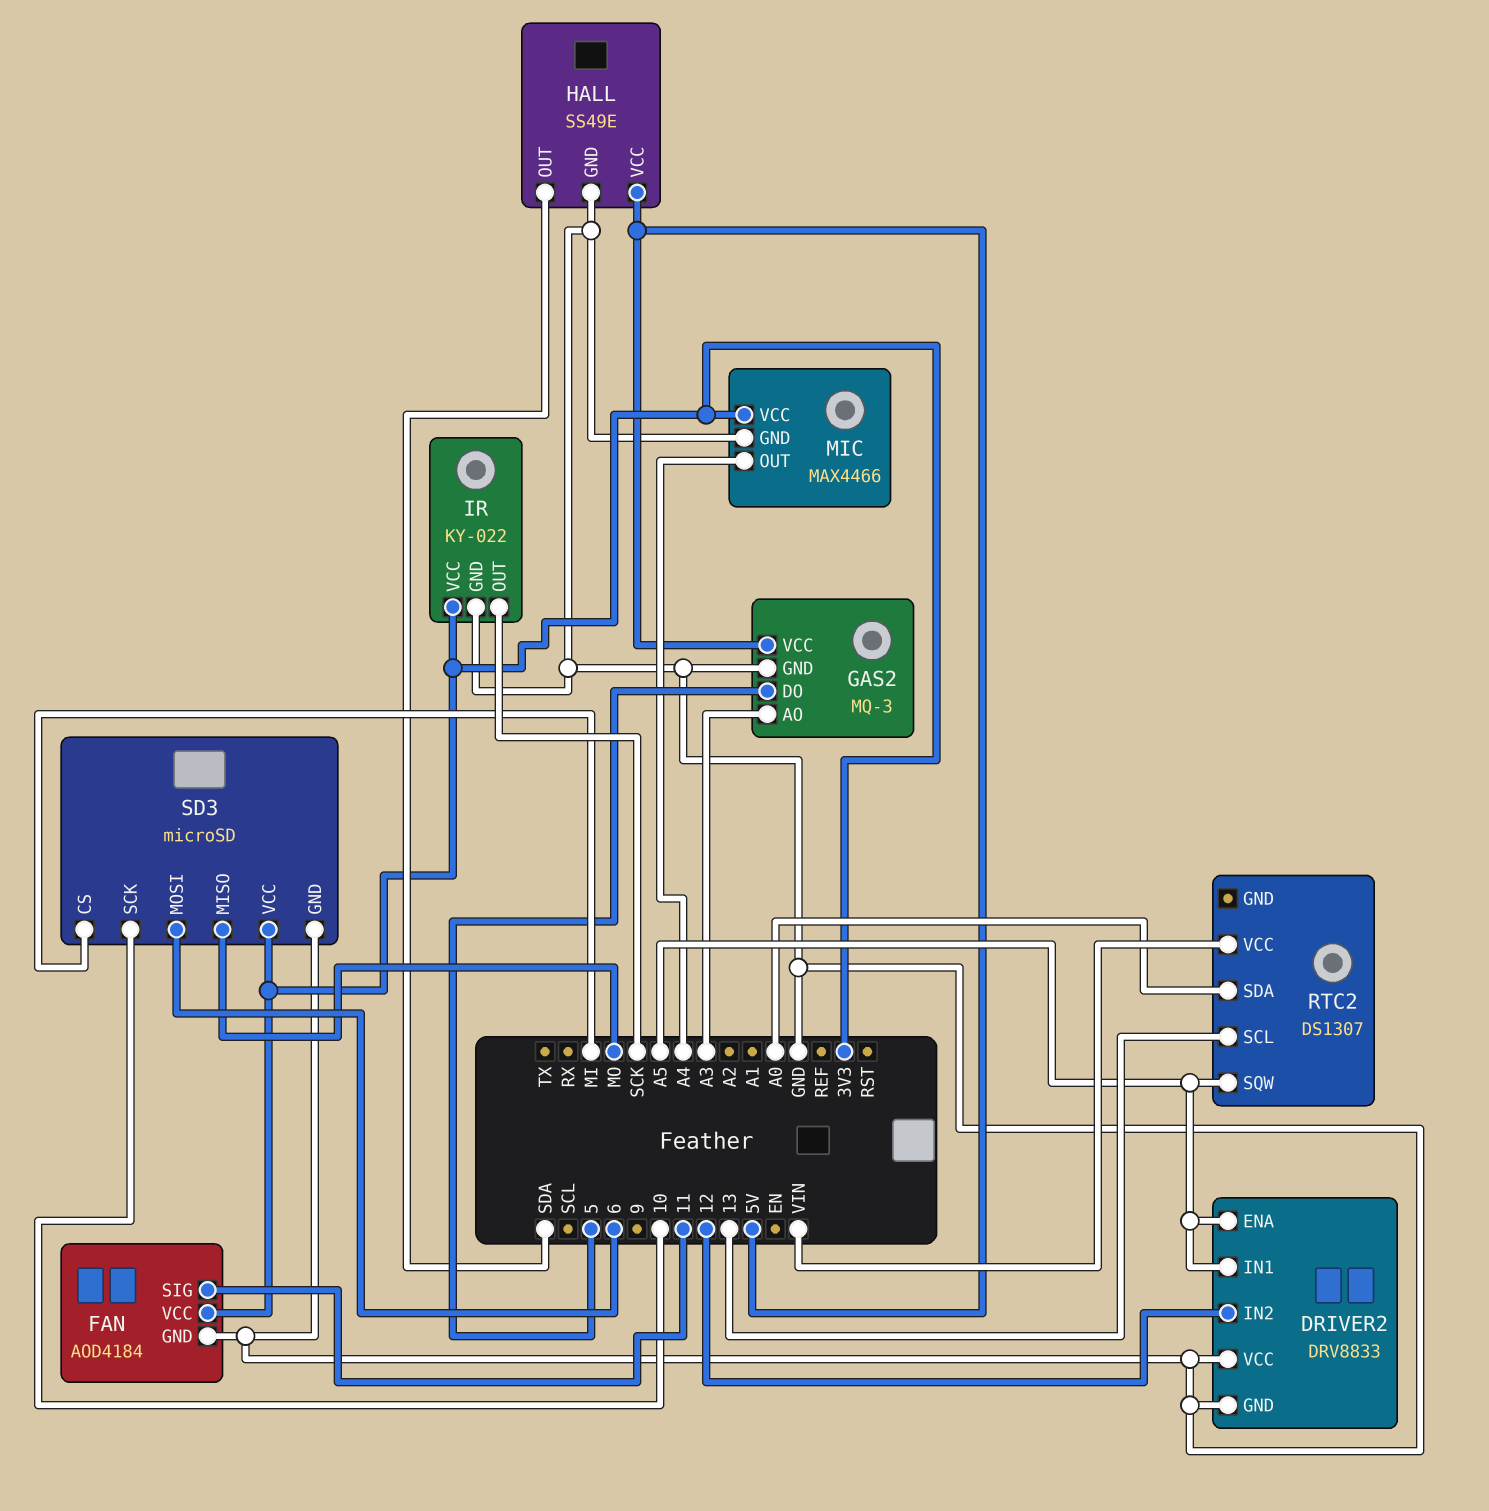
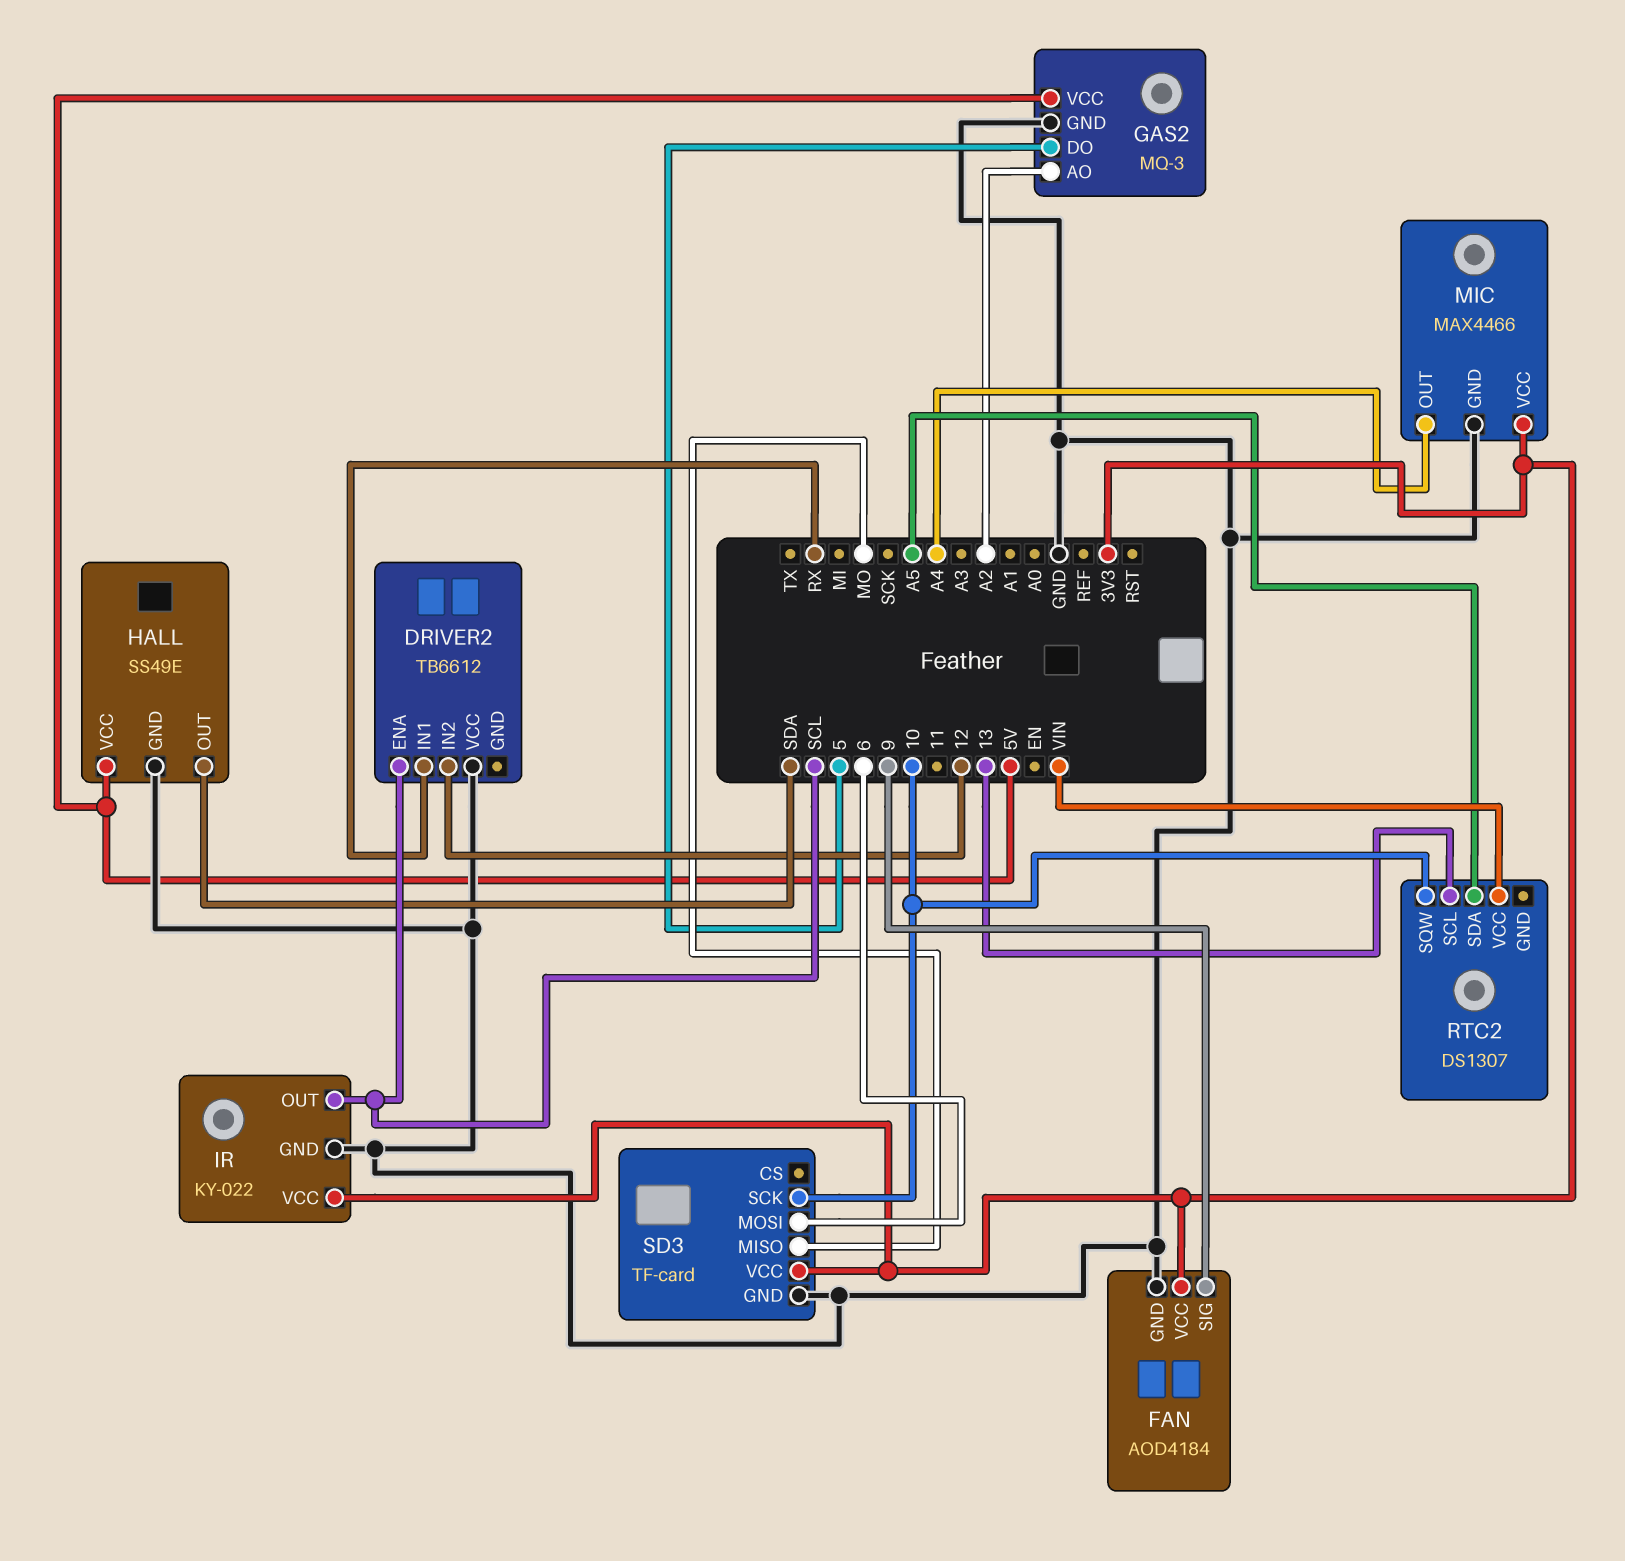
DRIVER2: DRV8833 -> TB6612
DRIVER2 pin ENA: A5 -> SCL
DRIVER2 pin GND: GND -> none
DRIVER2 pin IN1: A5 -> RX
FAN pin SIG: 11 -> 9
GAS2 pin AO: A3 -> A2
IR pin OUT: SCK -> SCL
RTC2 pin SDA: A0 -> A5
RTC2 pin SQW: A5 -> 10
SD3: microSD -> TF-card
SD3 pin CS: MI -> none

